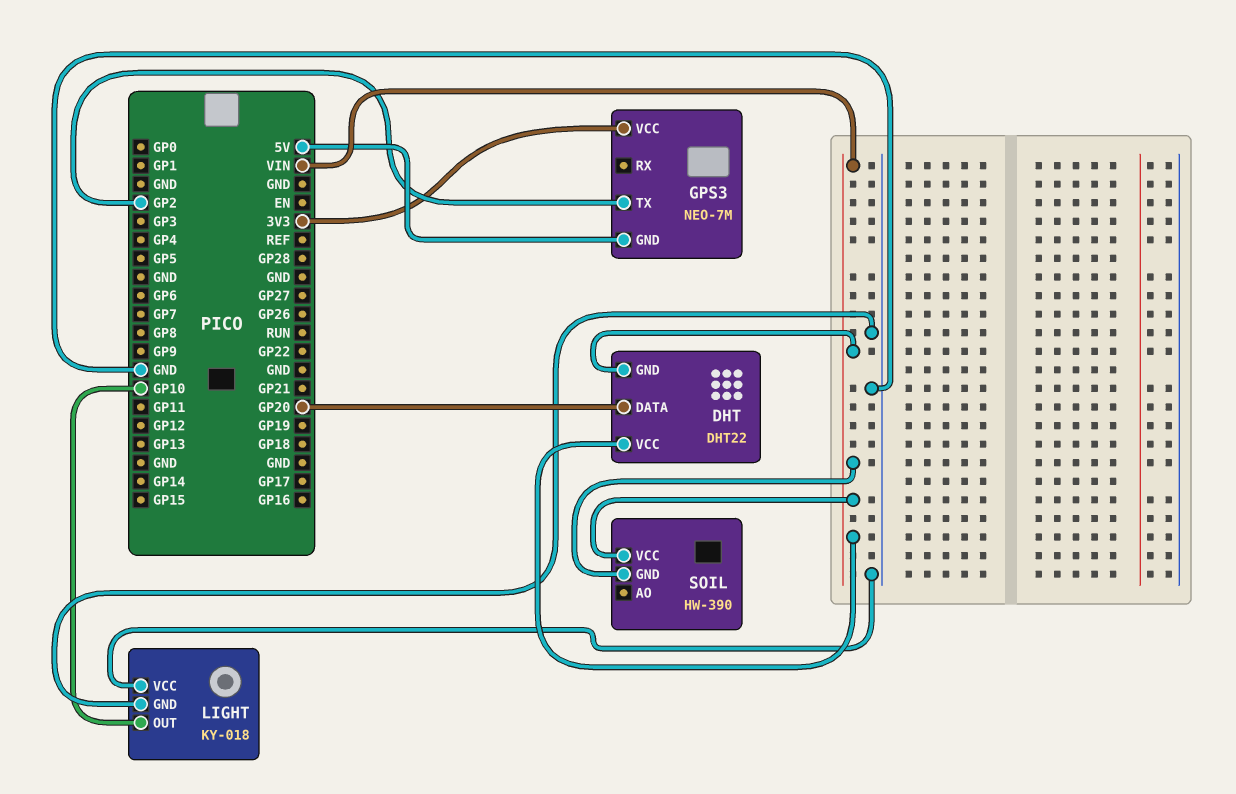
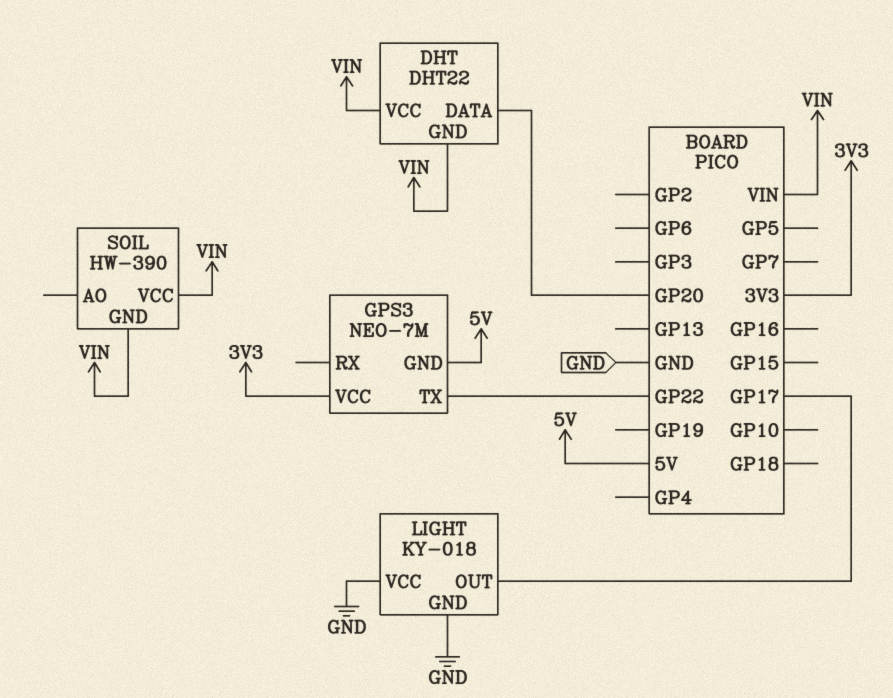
GPS3 pin TX: GP2 -> GP22
LIGHT pin OUT: GP10 -> GP17

